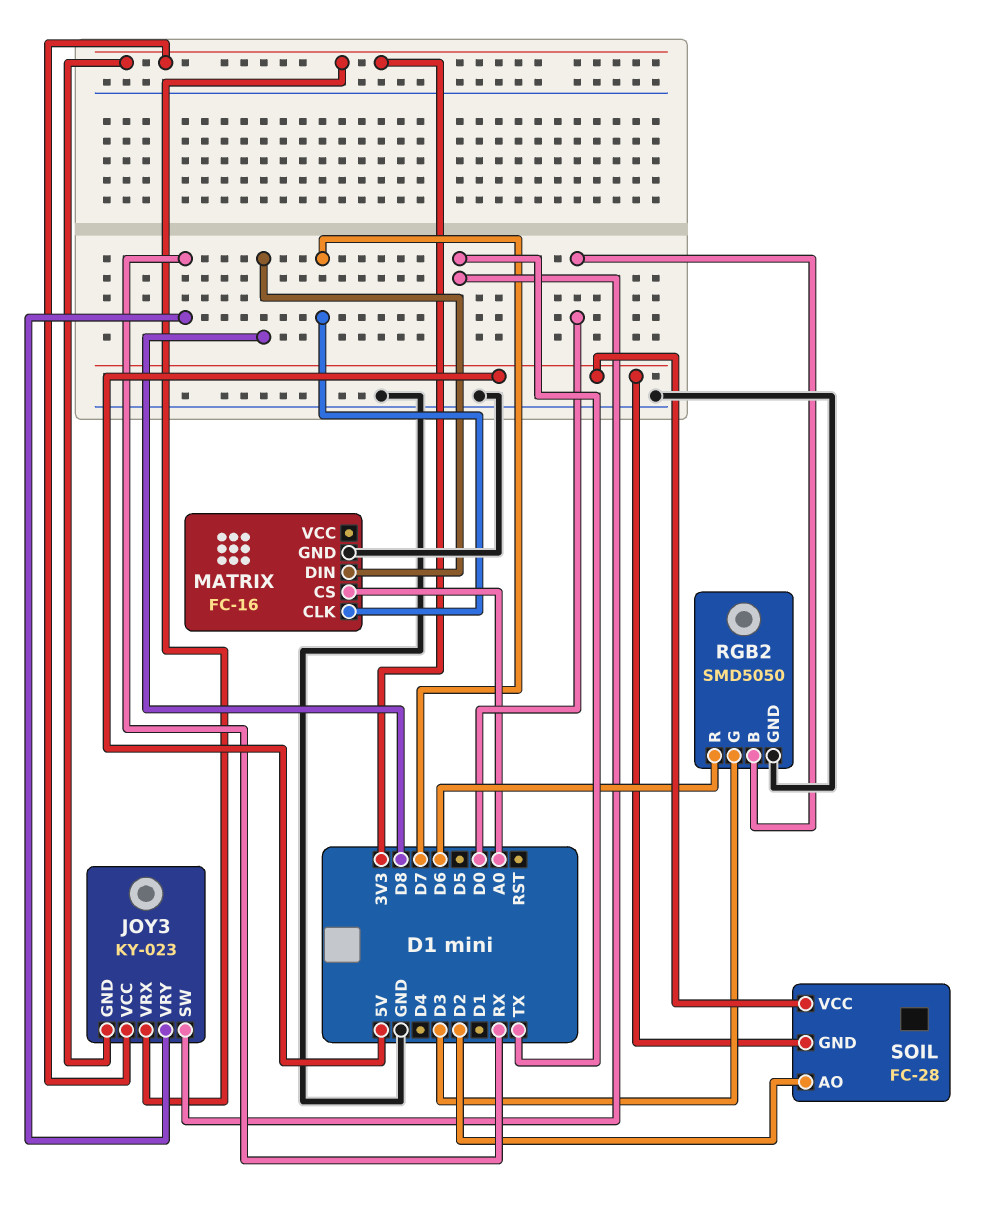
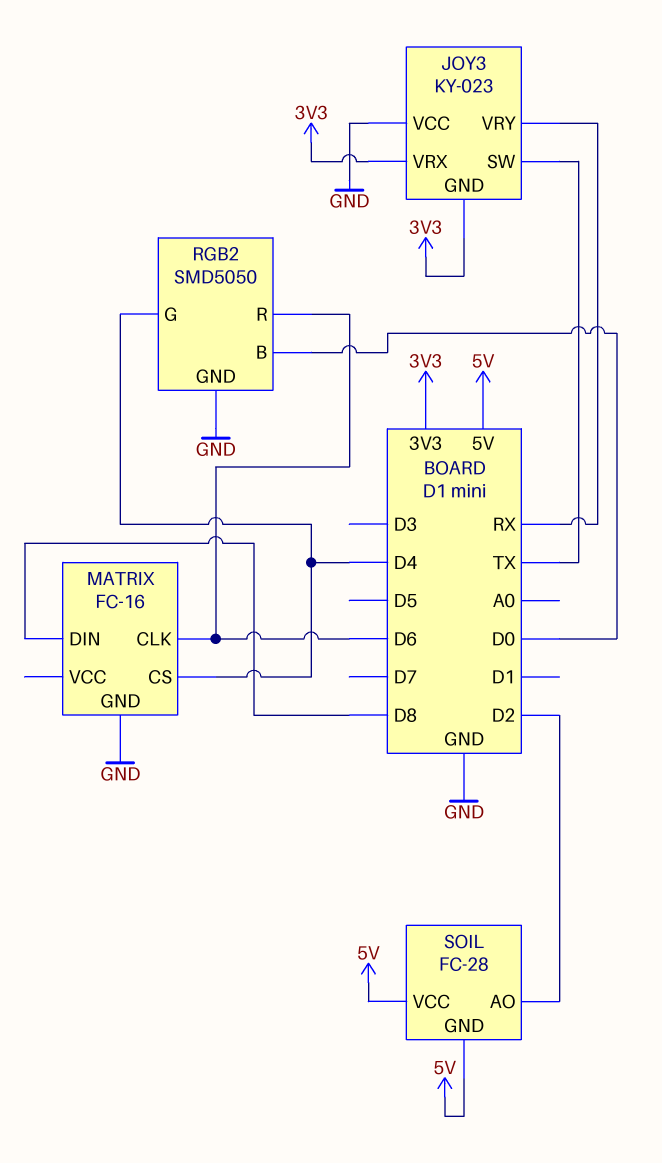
JOY3 pin VCC: 3V3 -> GND
MATRIX pin CLK: D7 -> D6
MATRIX pin CS: A0 -> D4
RGB2 pin G: D3 -> D4

